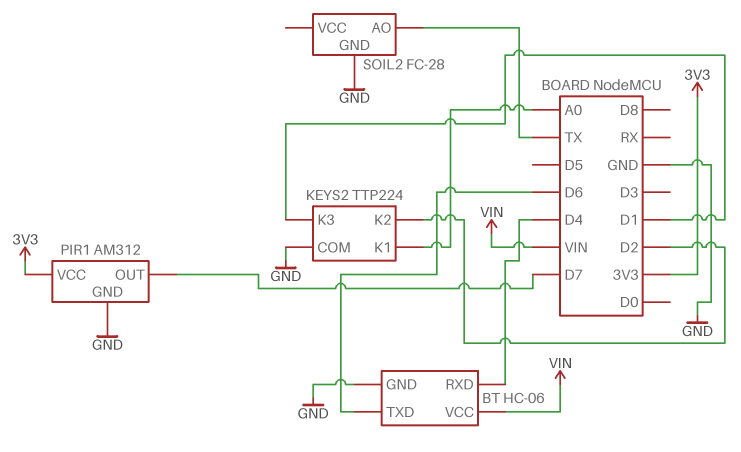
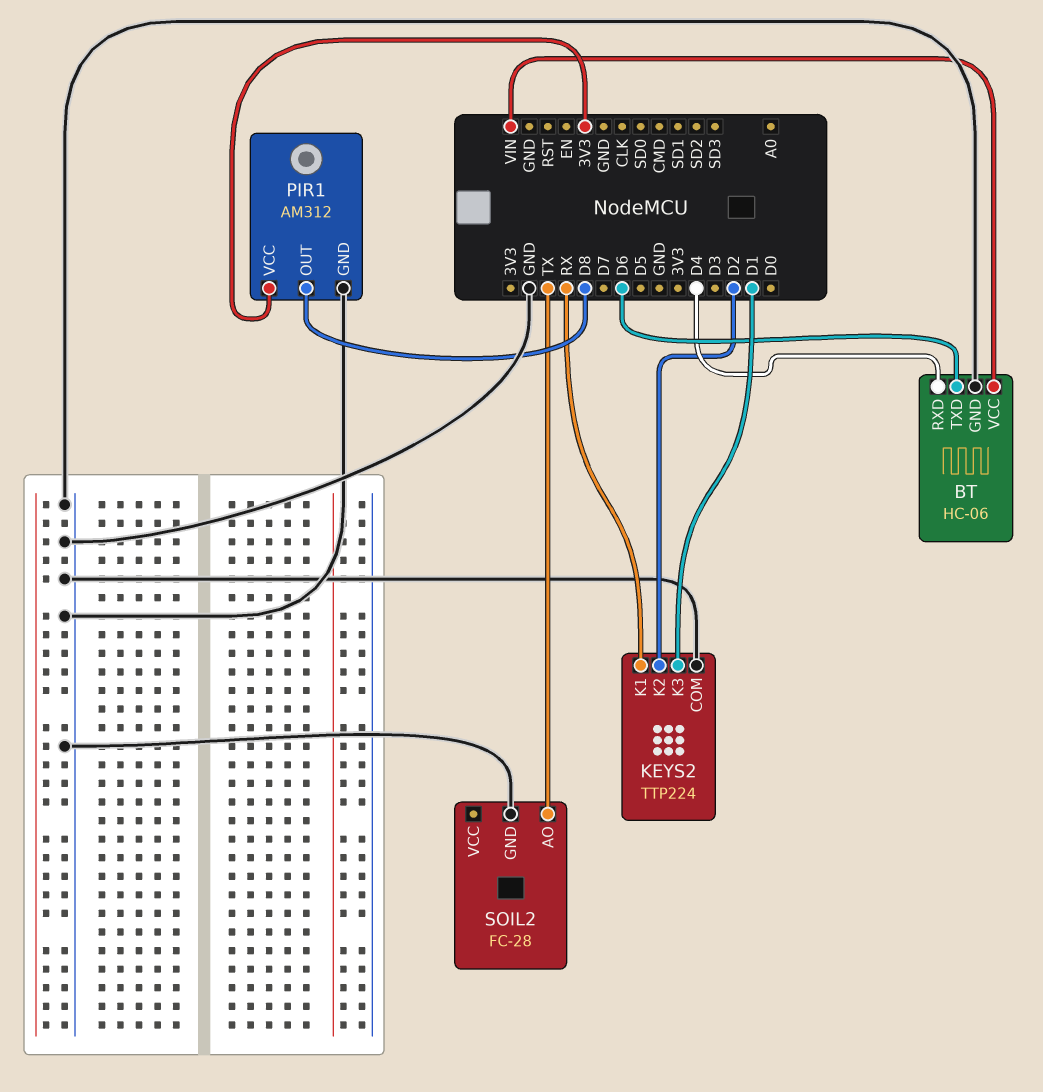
KEYS2 pin K1: A0 -> RX
PIR1 pin OUT: D7 -> D8

